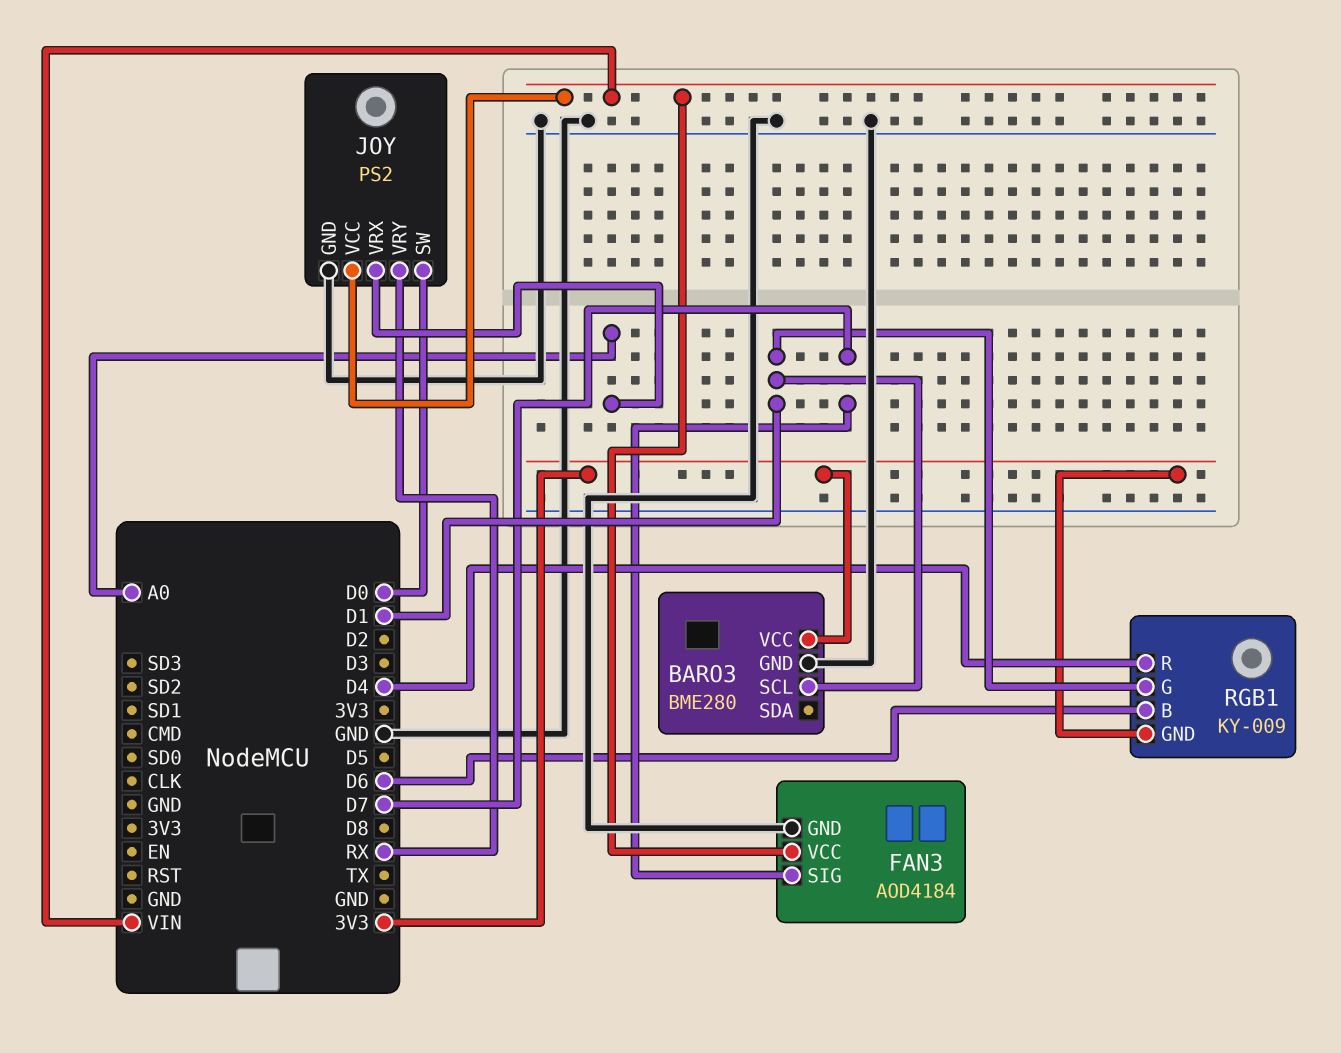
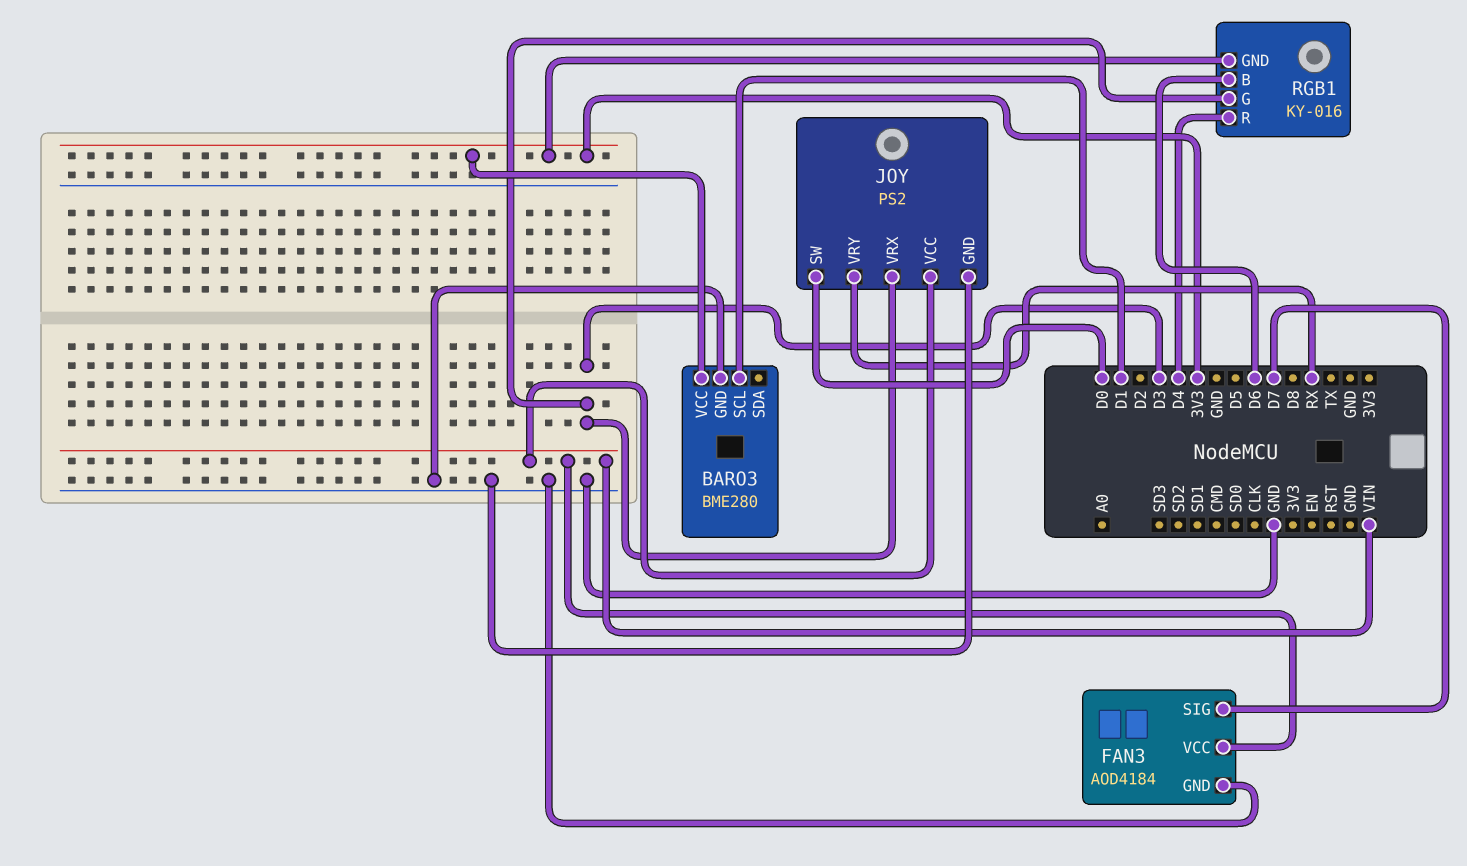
JOY pin VRX: A0 -> D3
RGB1: KY-009 -> KY-016
RGB1 pin G: D1 -> D3

